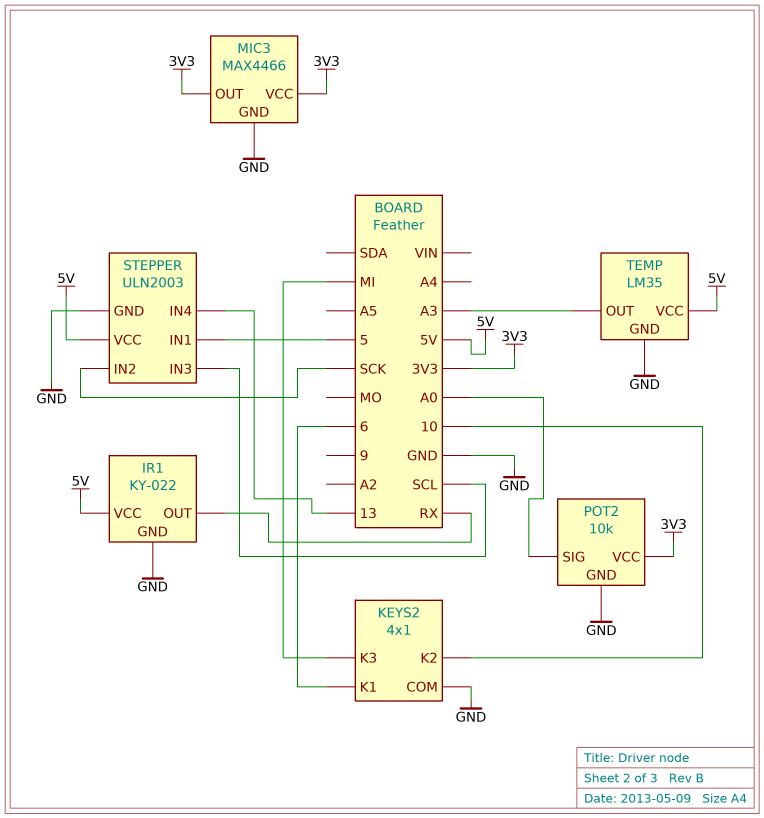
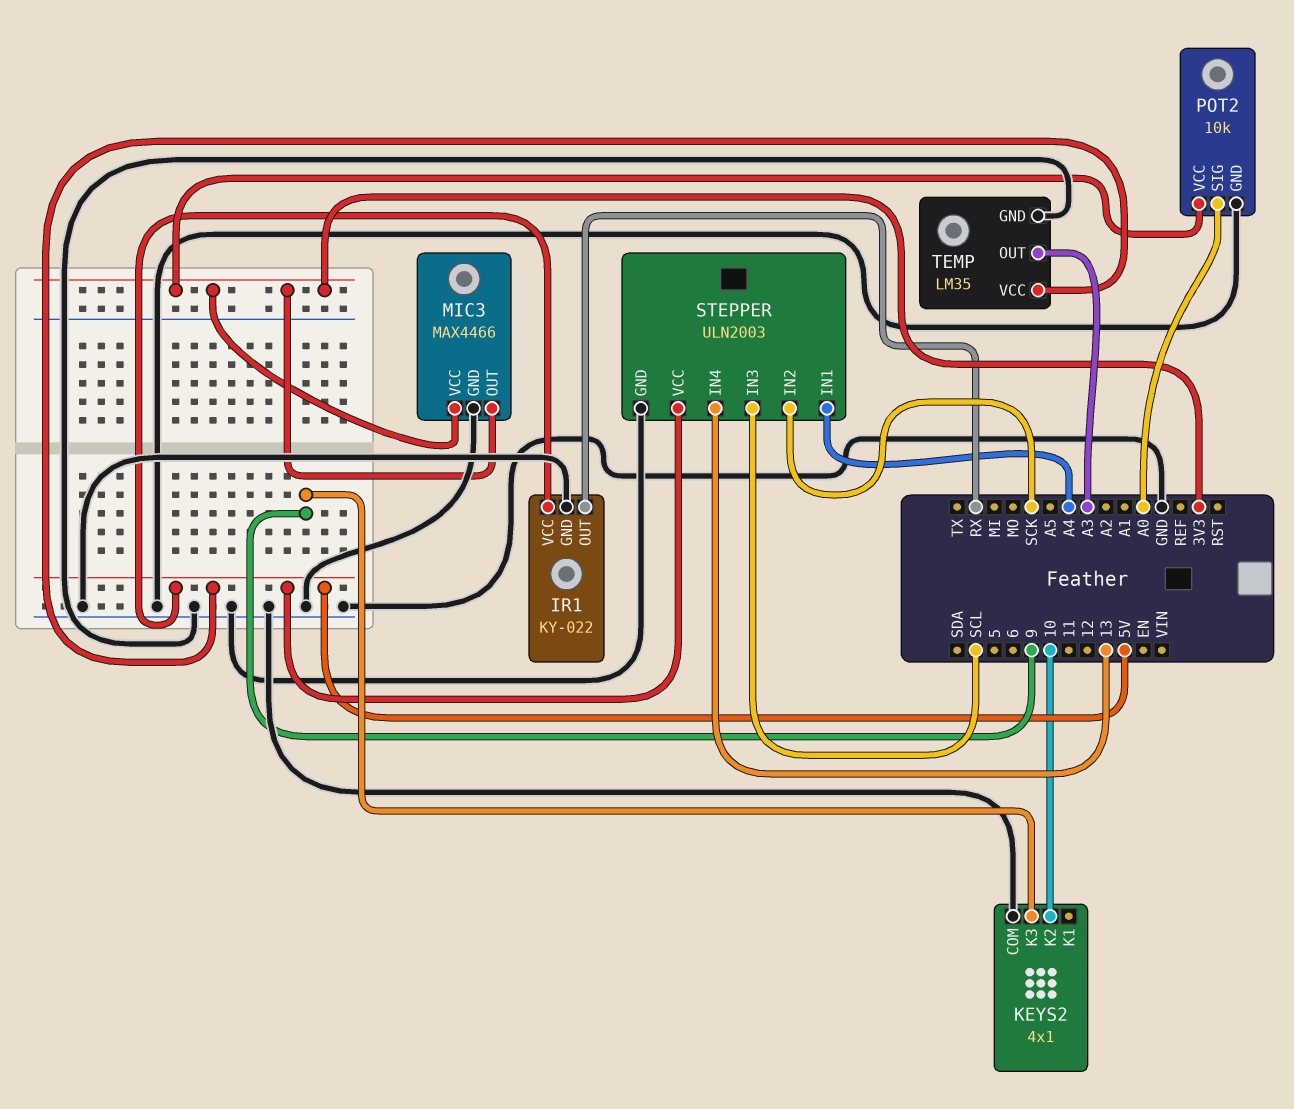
KEYS2 pin K1: 6 -> none
KEYS2 pin K3: MI -> 9
STEPPER pin IN1: 5 -> A4

